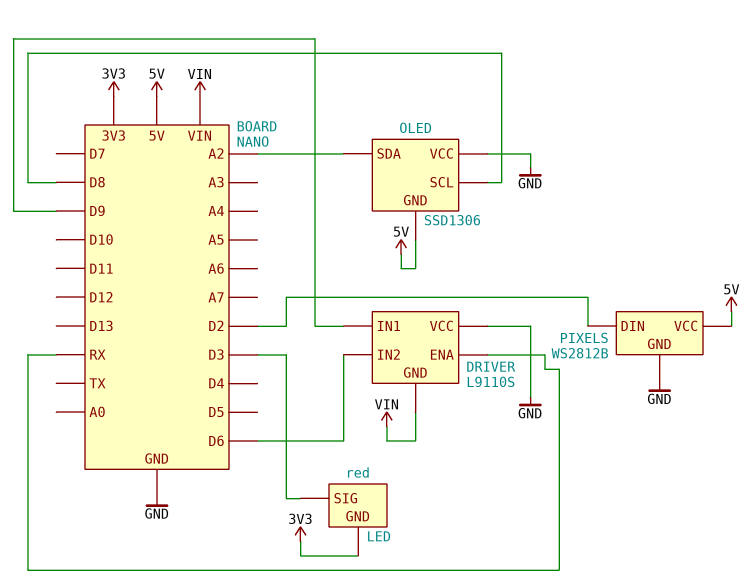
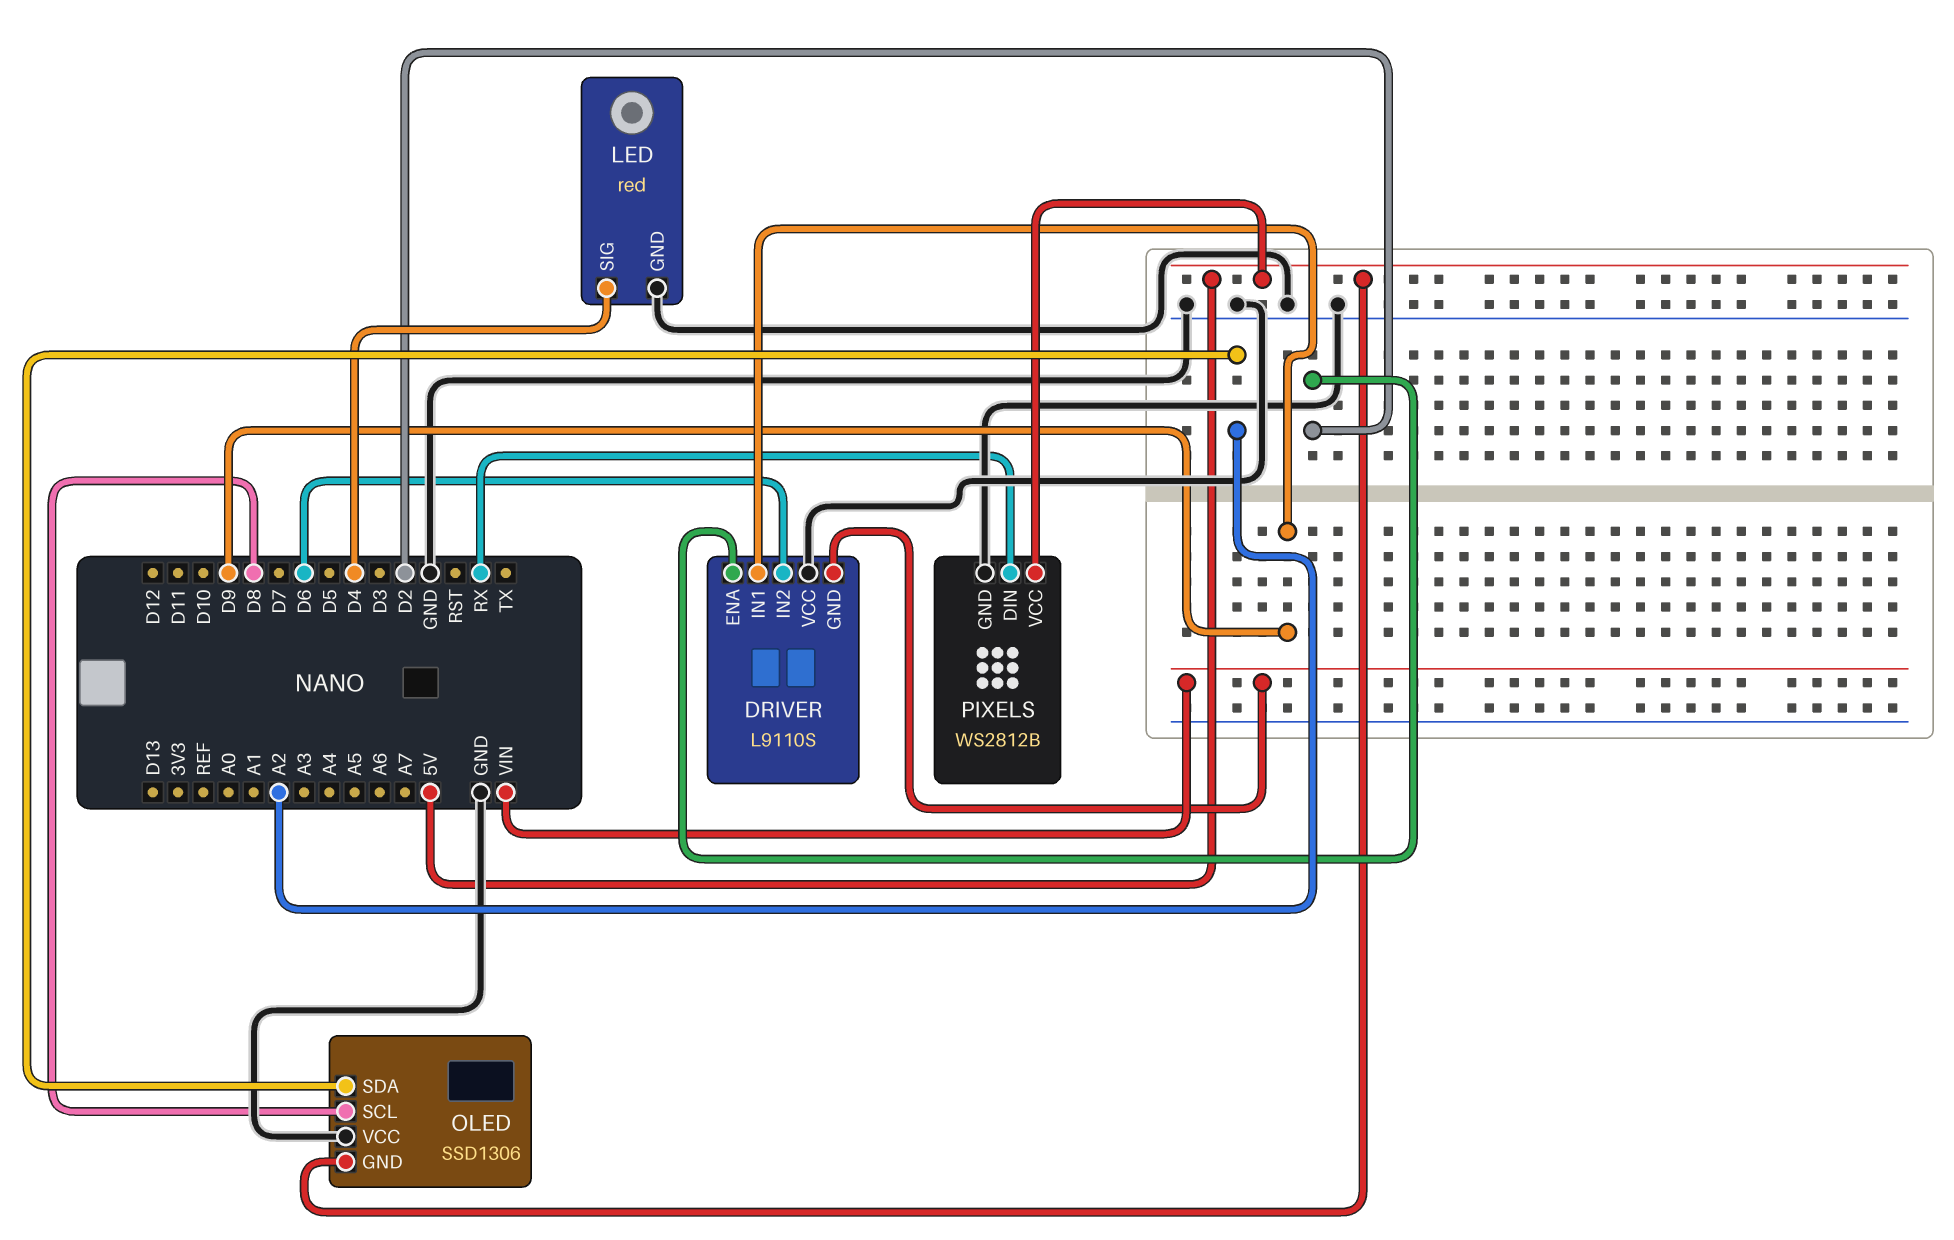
DRIVER pin ENA: RX -> D2
LED pin GND: 3V3 -> GND
LED pin SIG: D3 -> D4
PIXELS pin DIN: D2 -> RX

